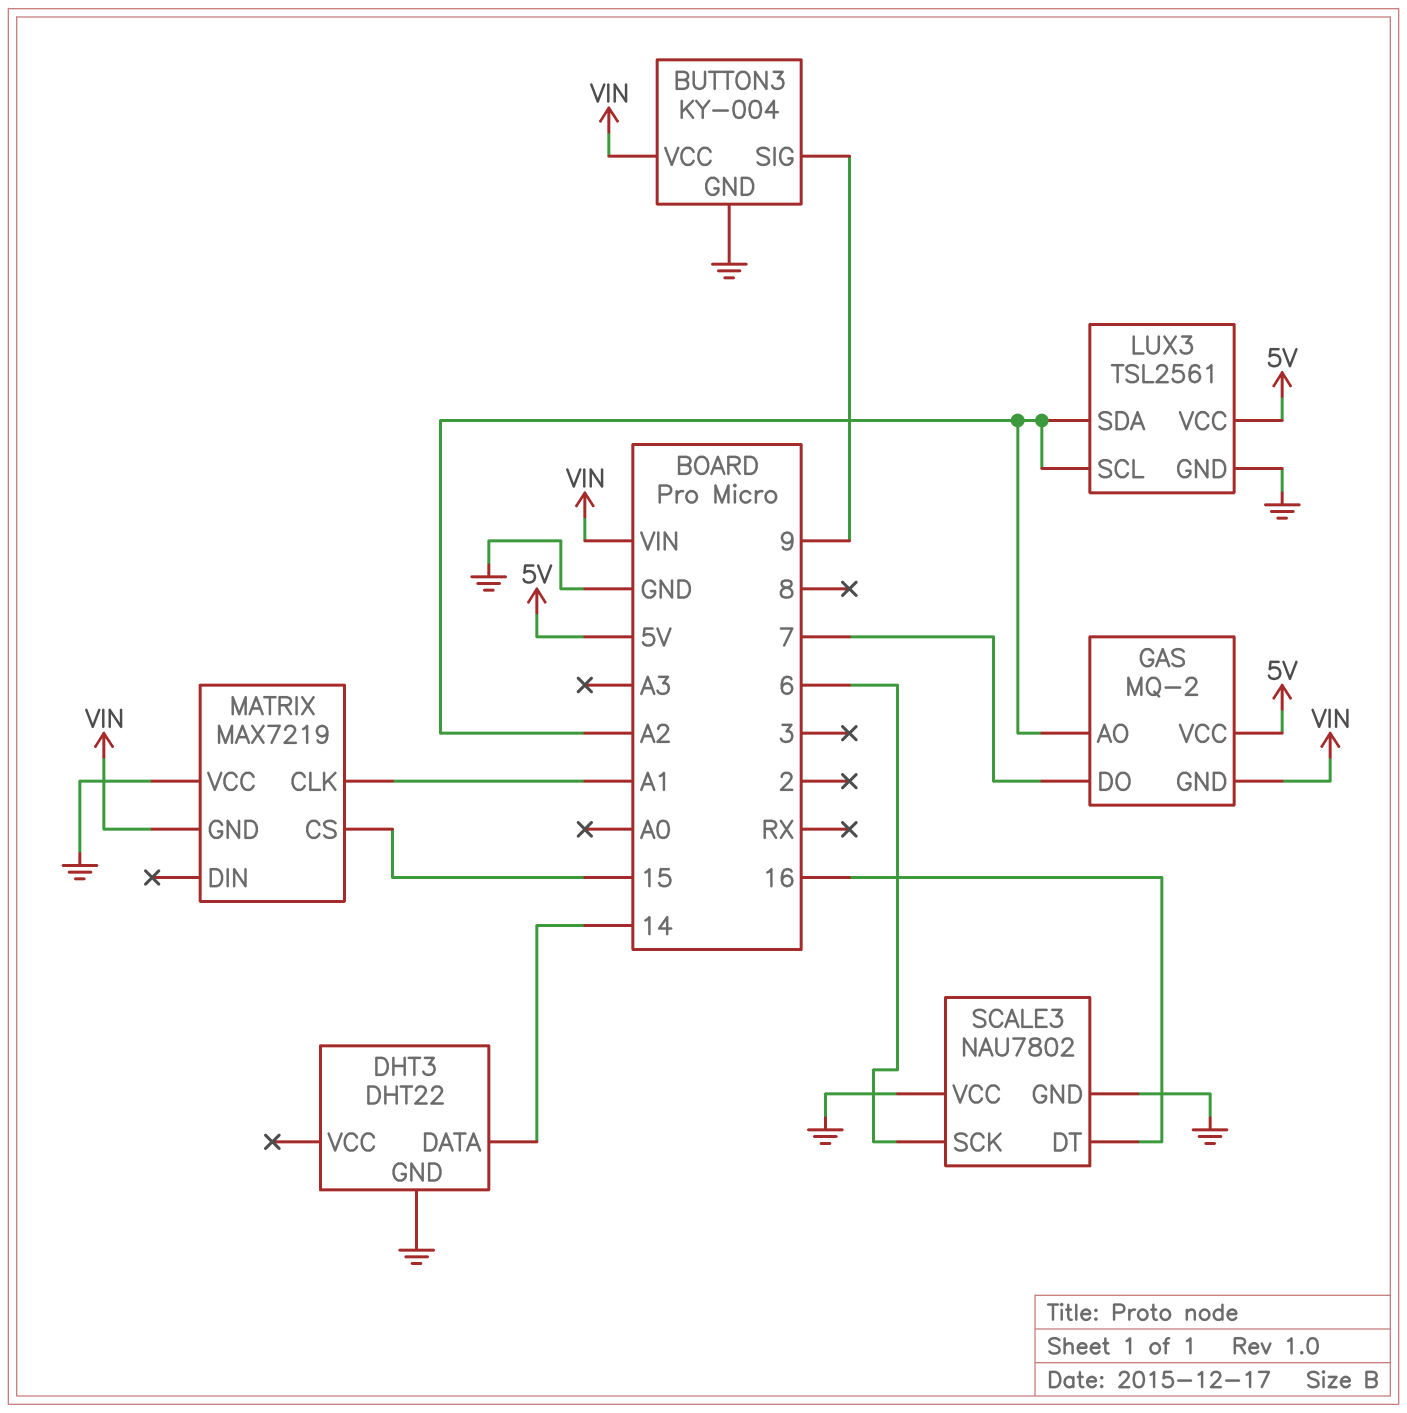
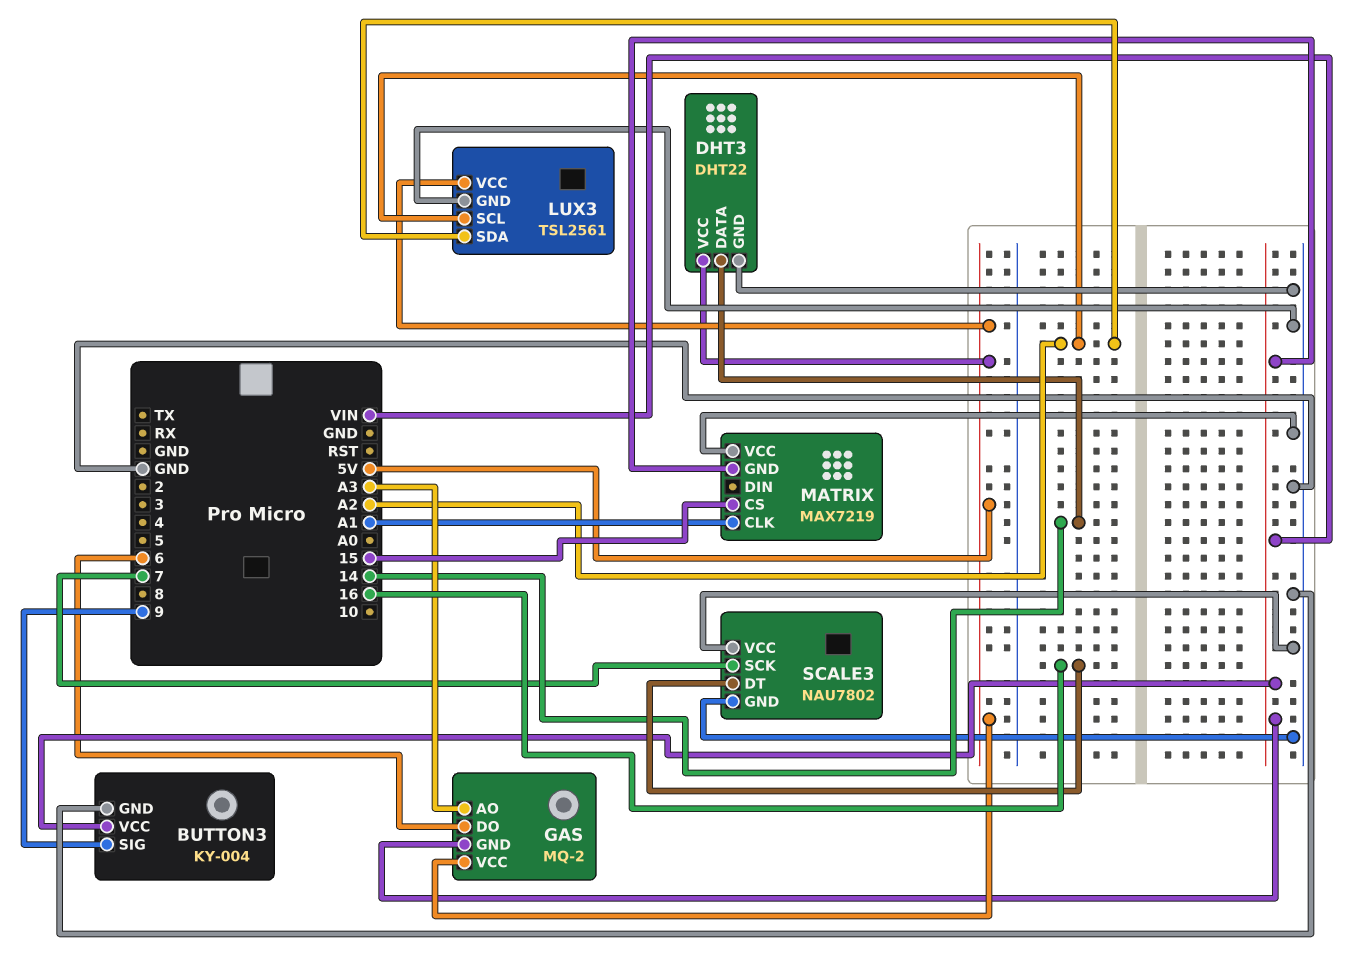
DHT3 pin VCC: none -> 5V
GAS pin AO: A2 -> A3
GAS pin DO: 7 -> 6
SCALE3 pin SCK: 6 -> 7

